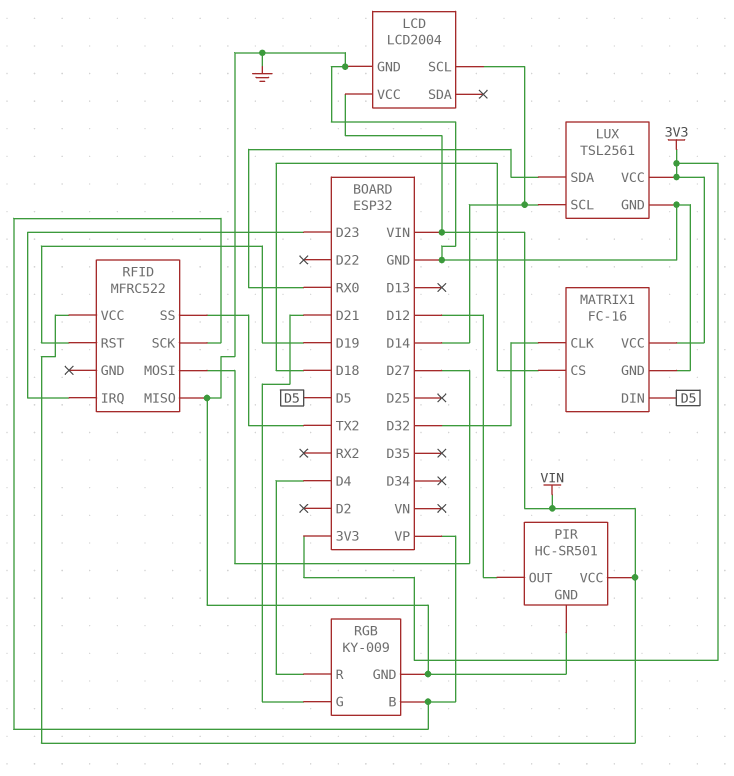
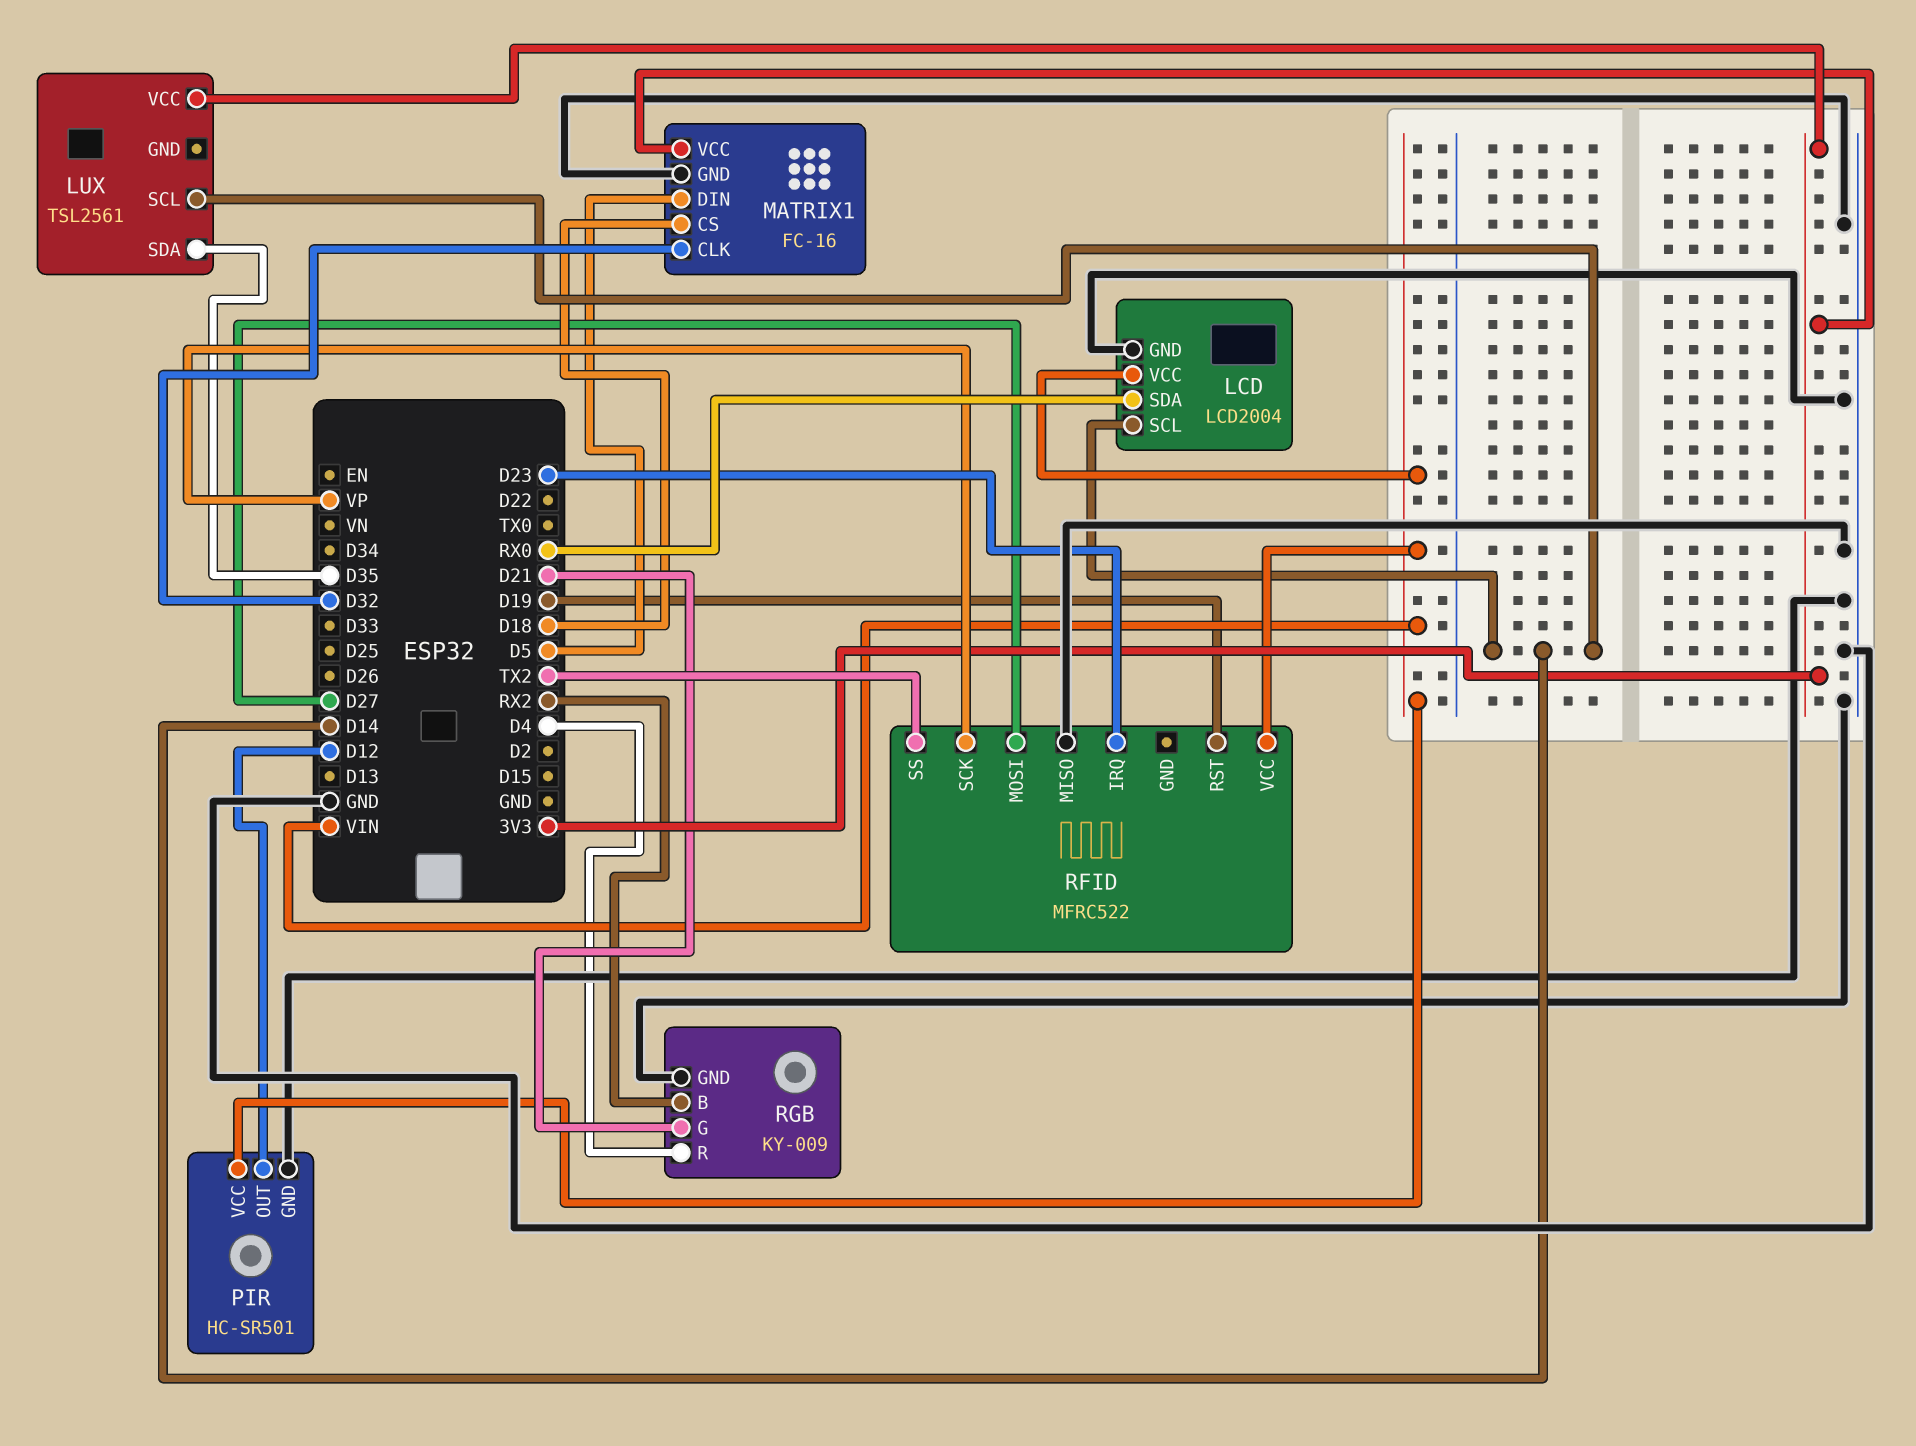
LCD pin SDA: none -> RX0
LUX pin GND: GND -> none
LUX pin SDA: RX0 -> D35
RGB pin B: VP -> RX2

